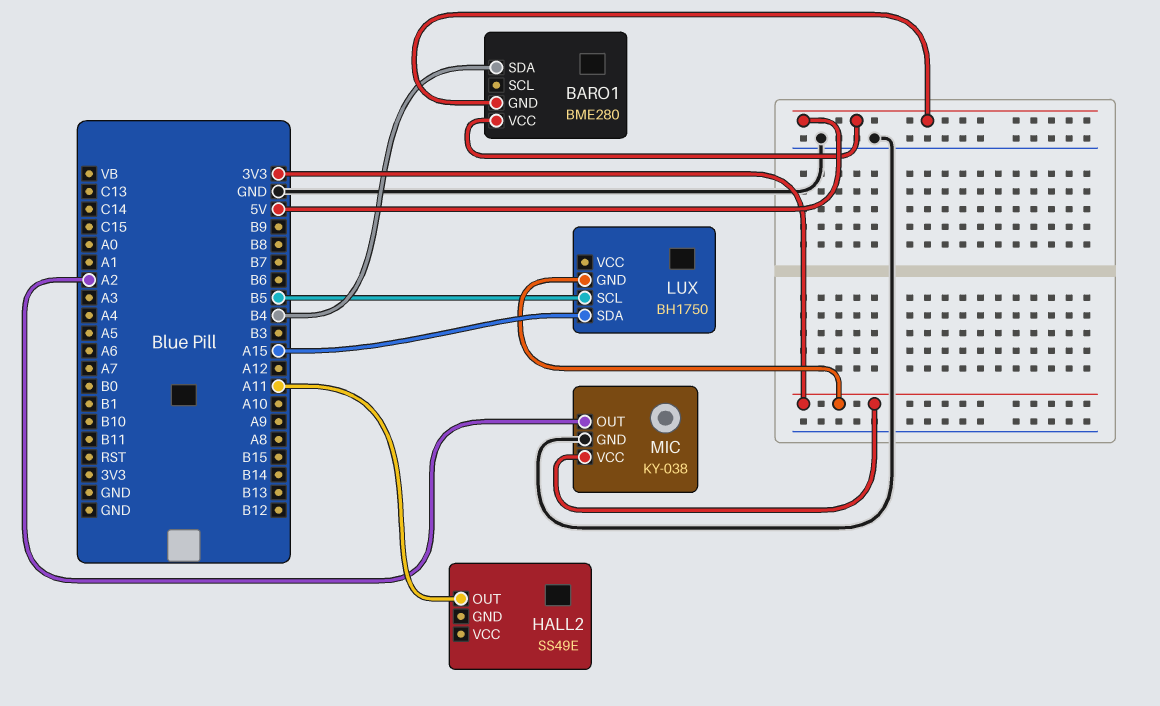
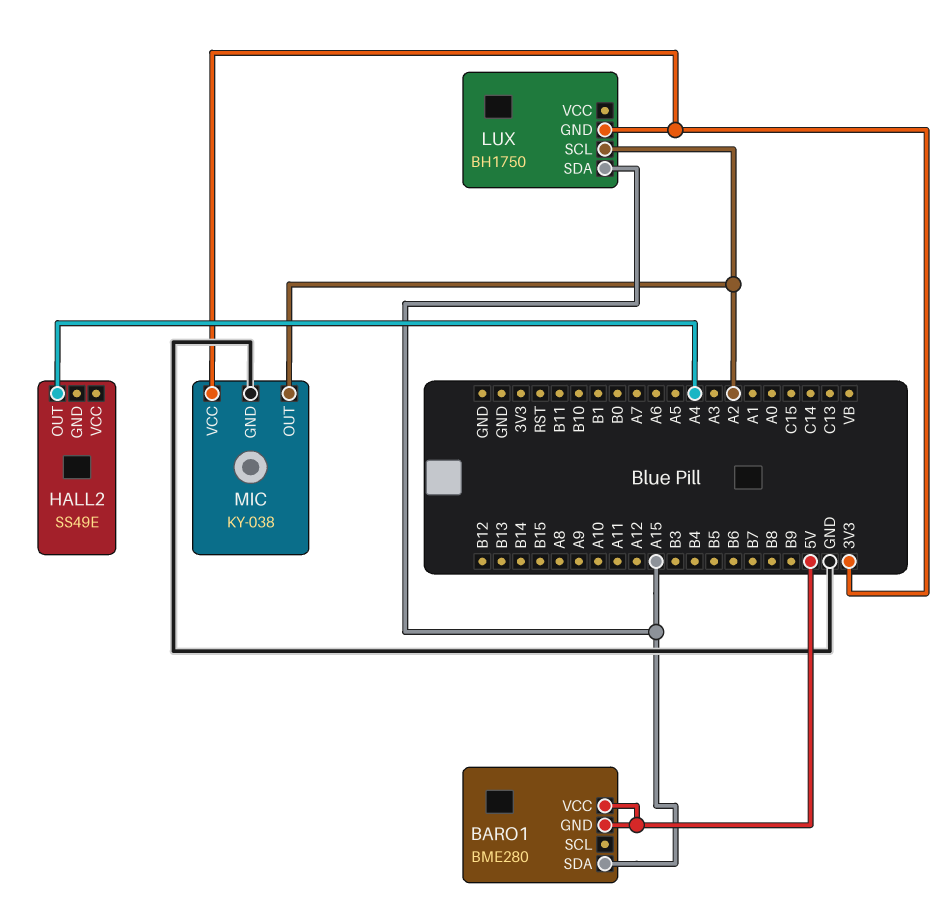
BARO1 pin SDA: B4 -> A15
HALL2 pin OUT: A11 -> A4
LUX pin SCL: B5 -> A2

